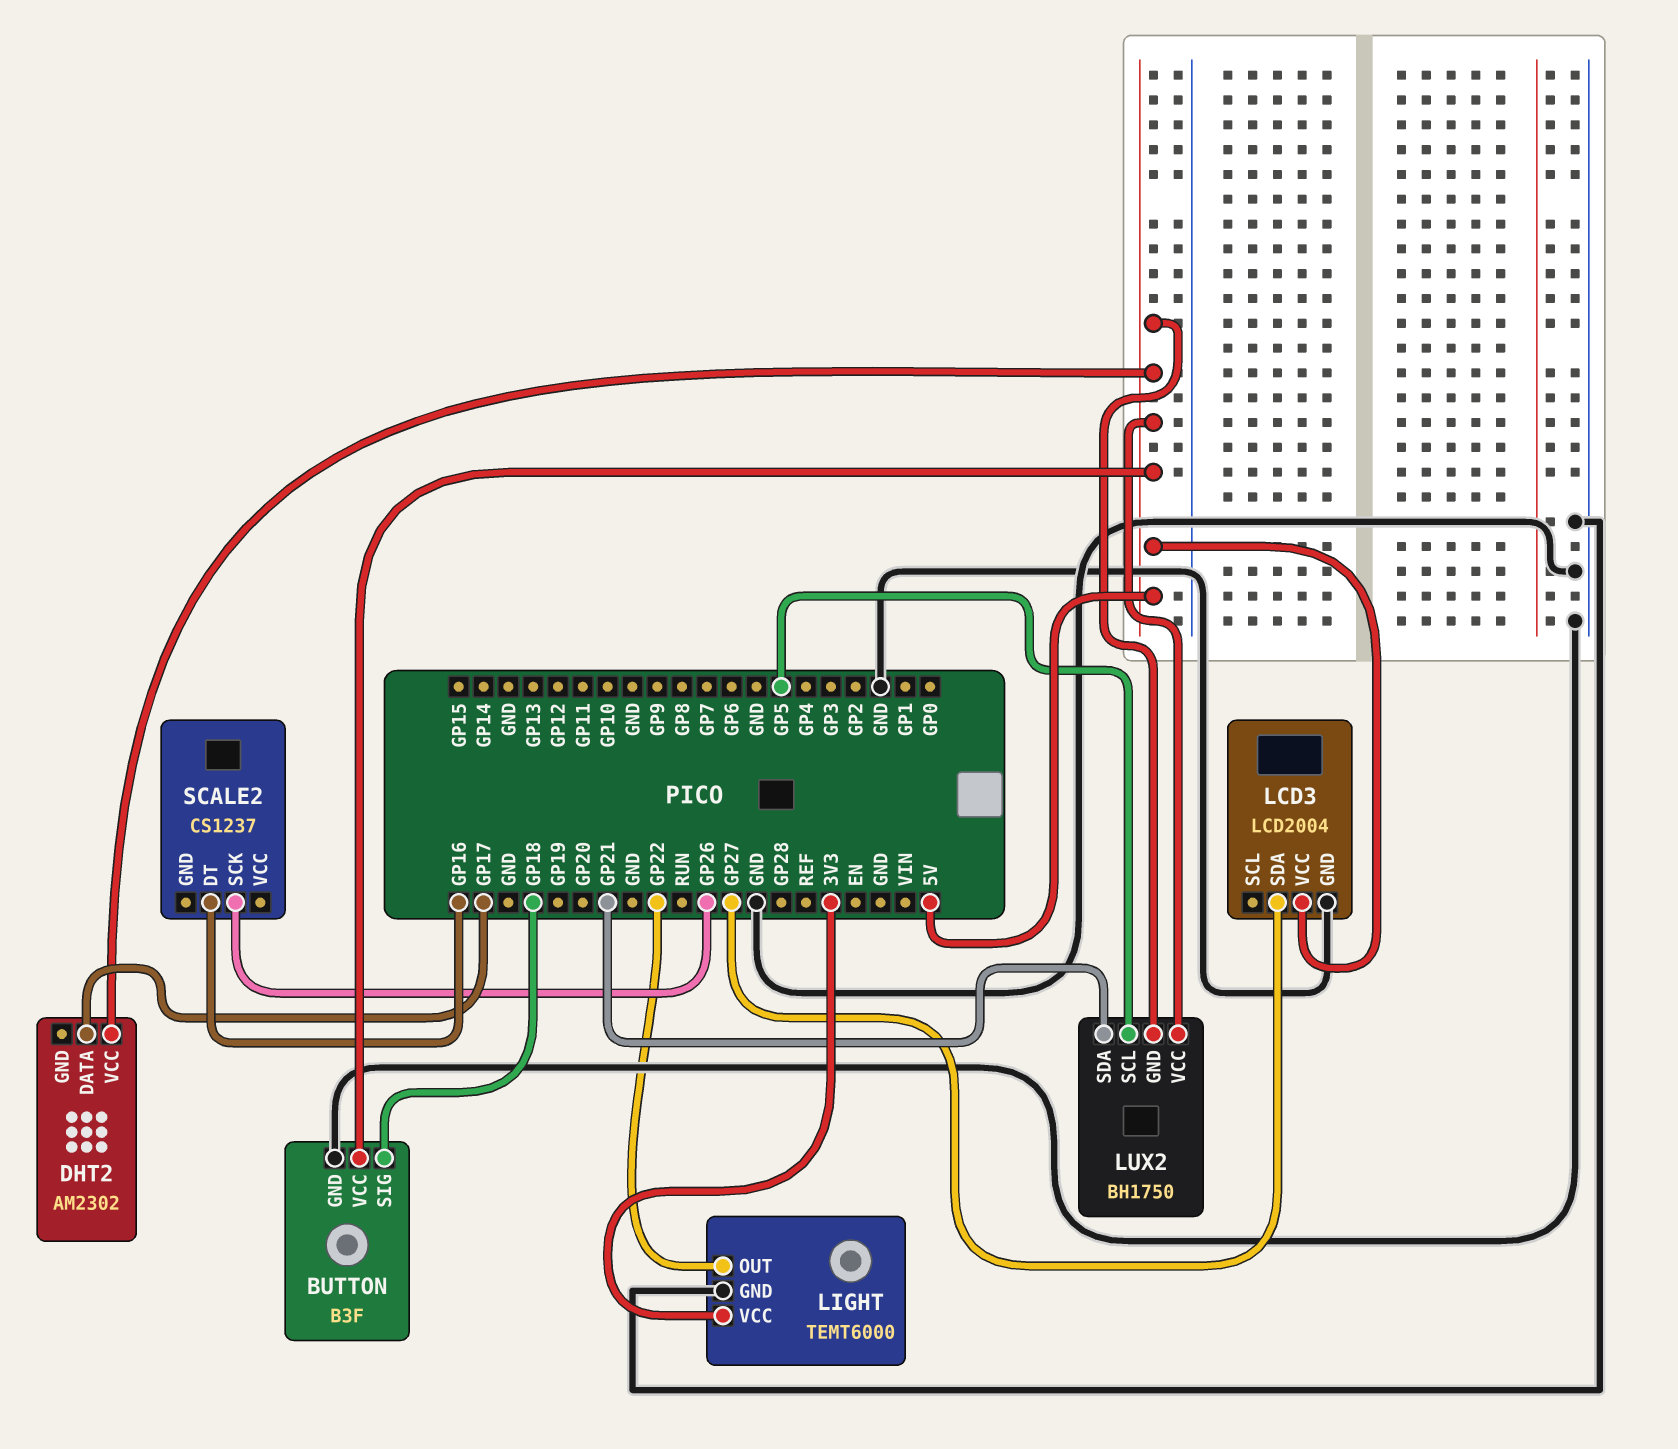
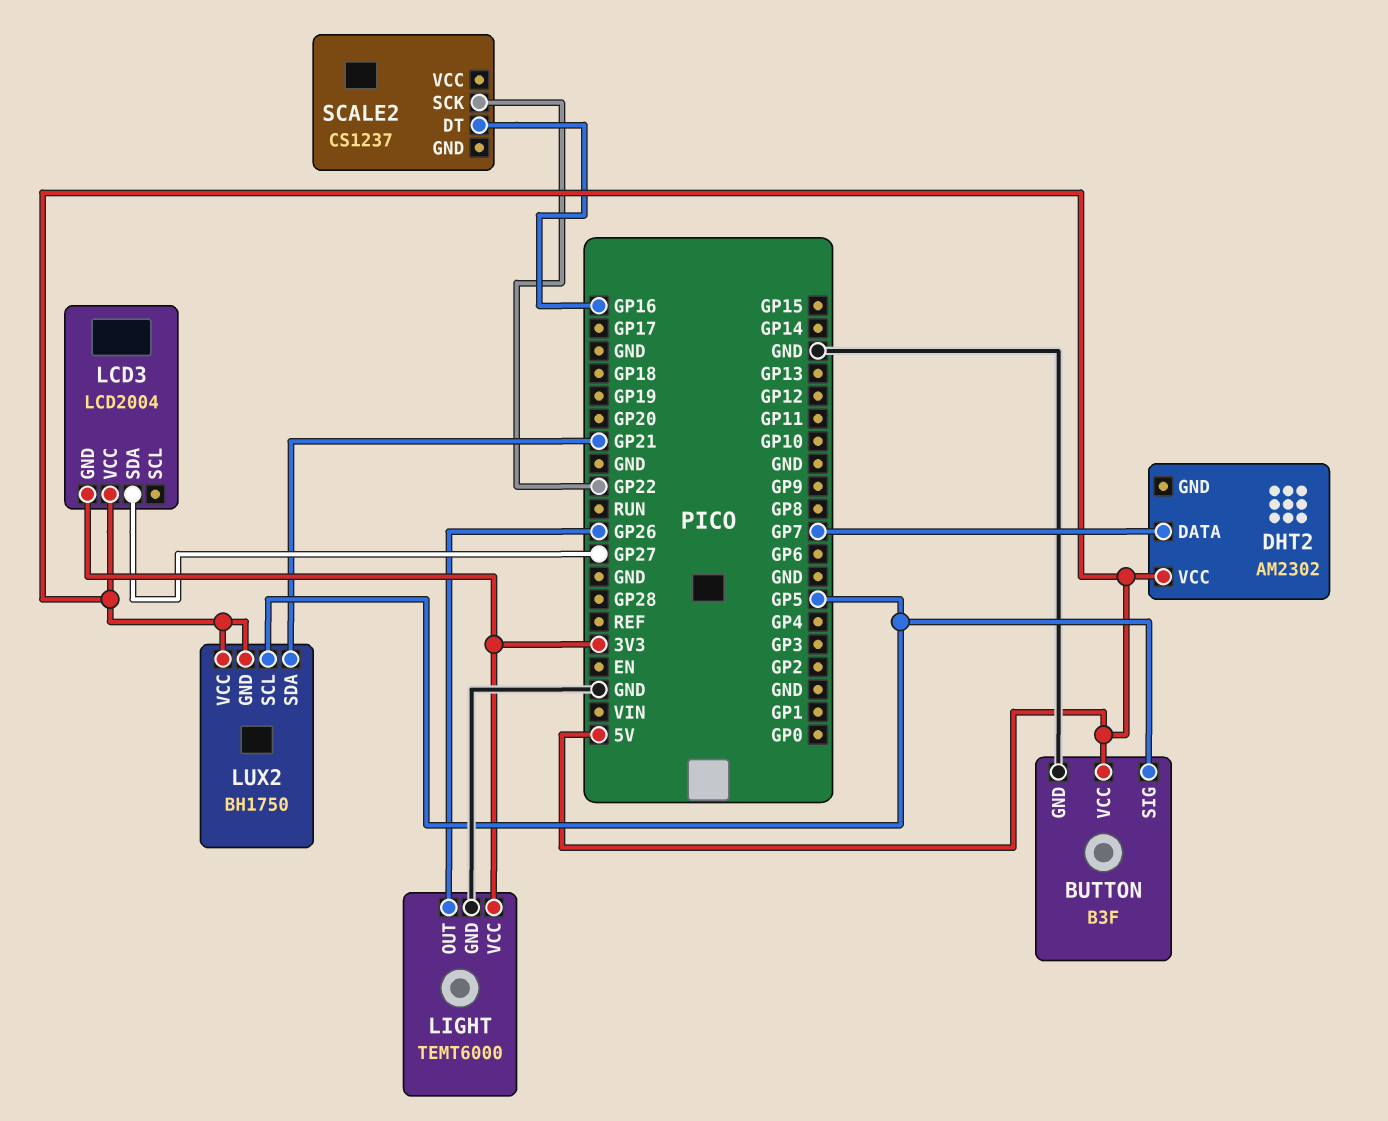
BUTTON pin SIG: GP18 -> GP5
DHT2 pin DATA: GP17 -> GP7
LCD3 pin GND: GND -> 3V3
LIGHT pin OUT: GP22 -> GP26
SCALE2 pin SCK: GP26 -> GP22

